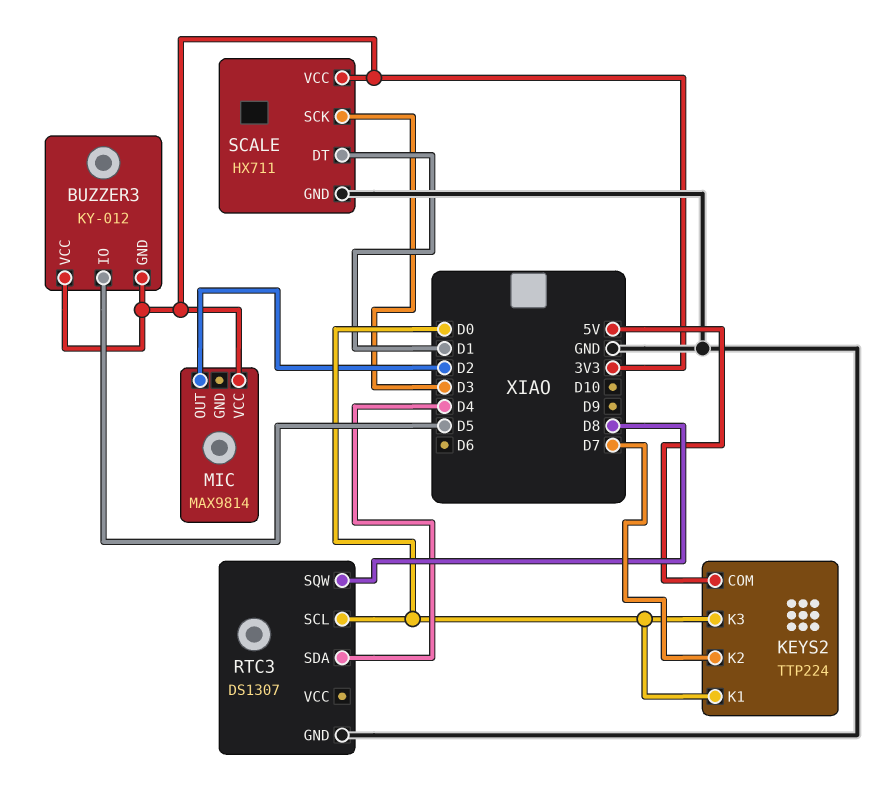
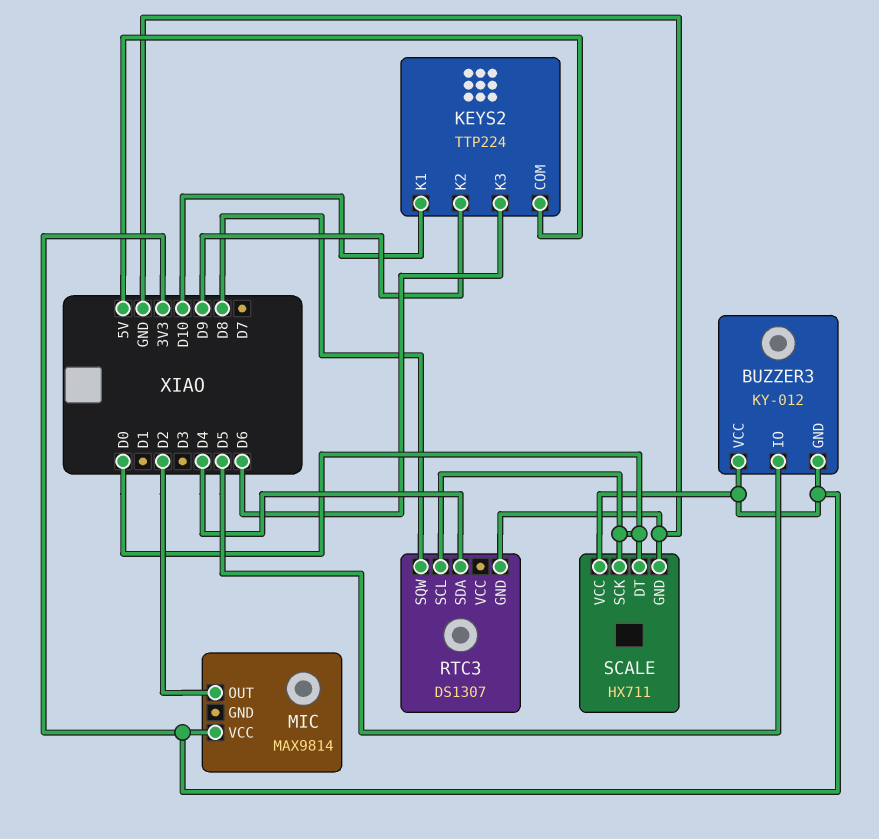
KEYS2 pin K1: D0 -> D10
KEYS2 pin K2: D7 -> D9
KEYS2 pin K3: D0 -> D6
SCALE pin DT: D1 -> D0
SCALE pin SCK: D3 -> D0

